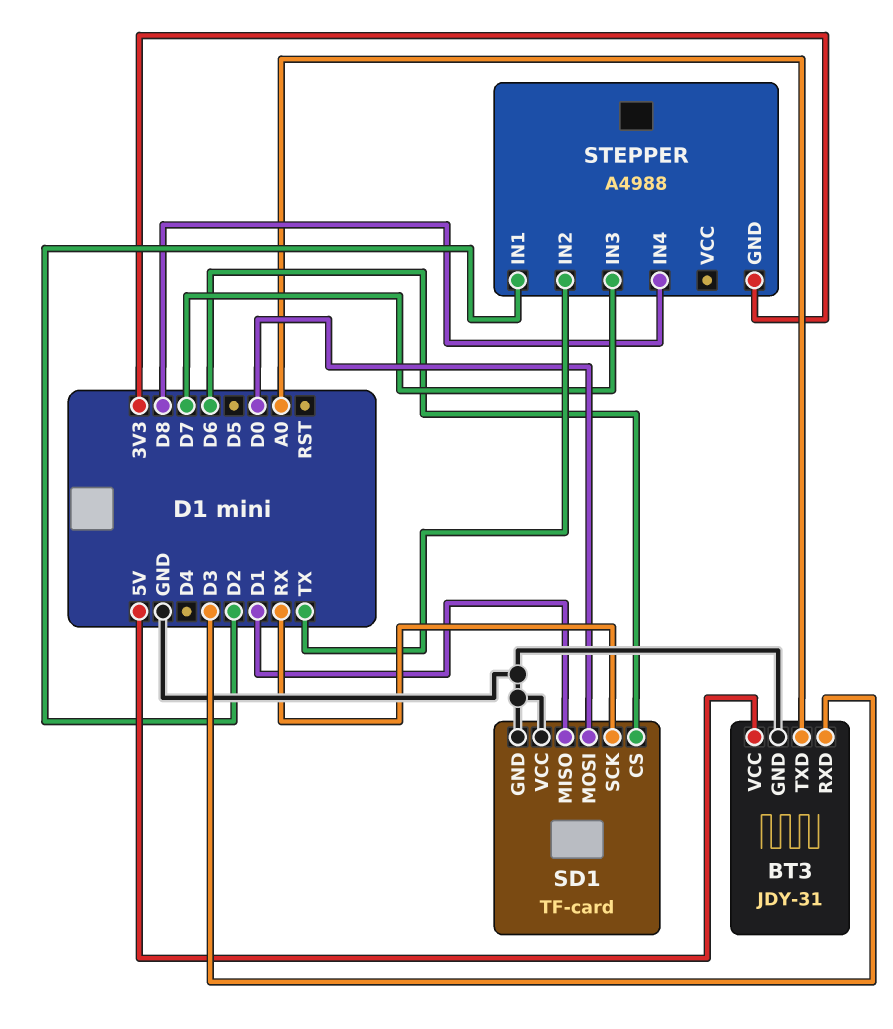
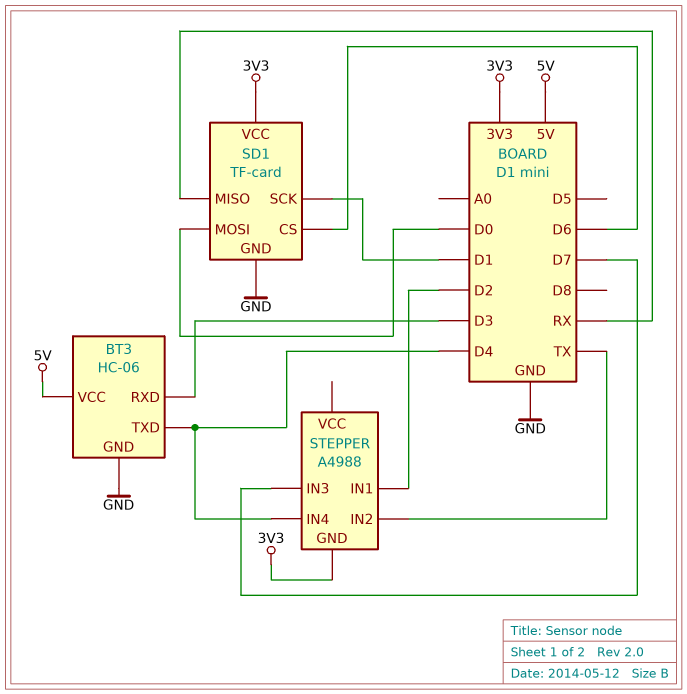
BT3: JDY-31 -> HC-06
BT3 pin TXD: A0 -> D4
SD1 pin MISO: D1 -> RX
SD1 pin SCK: RX -> D1
SD1 pin VCC: GND -> 3V3
STEPPER pin IN4: D8 -> D4

